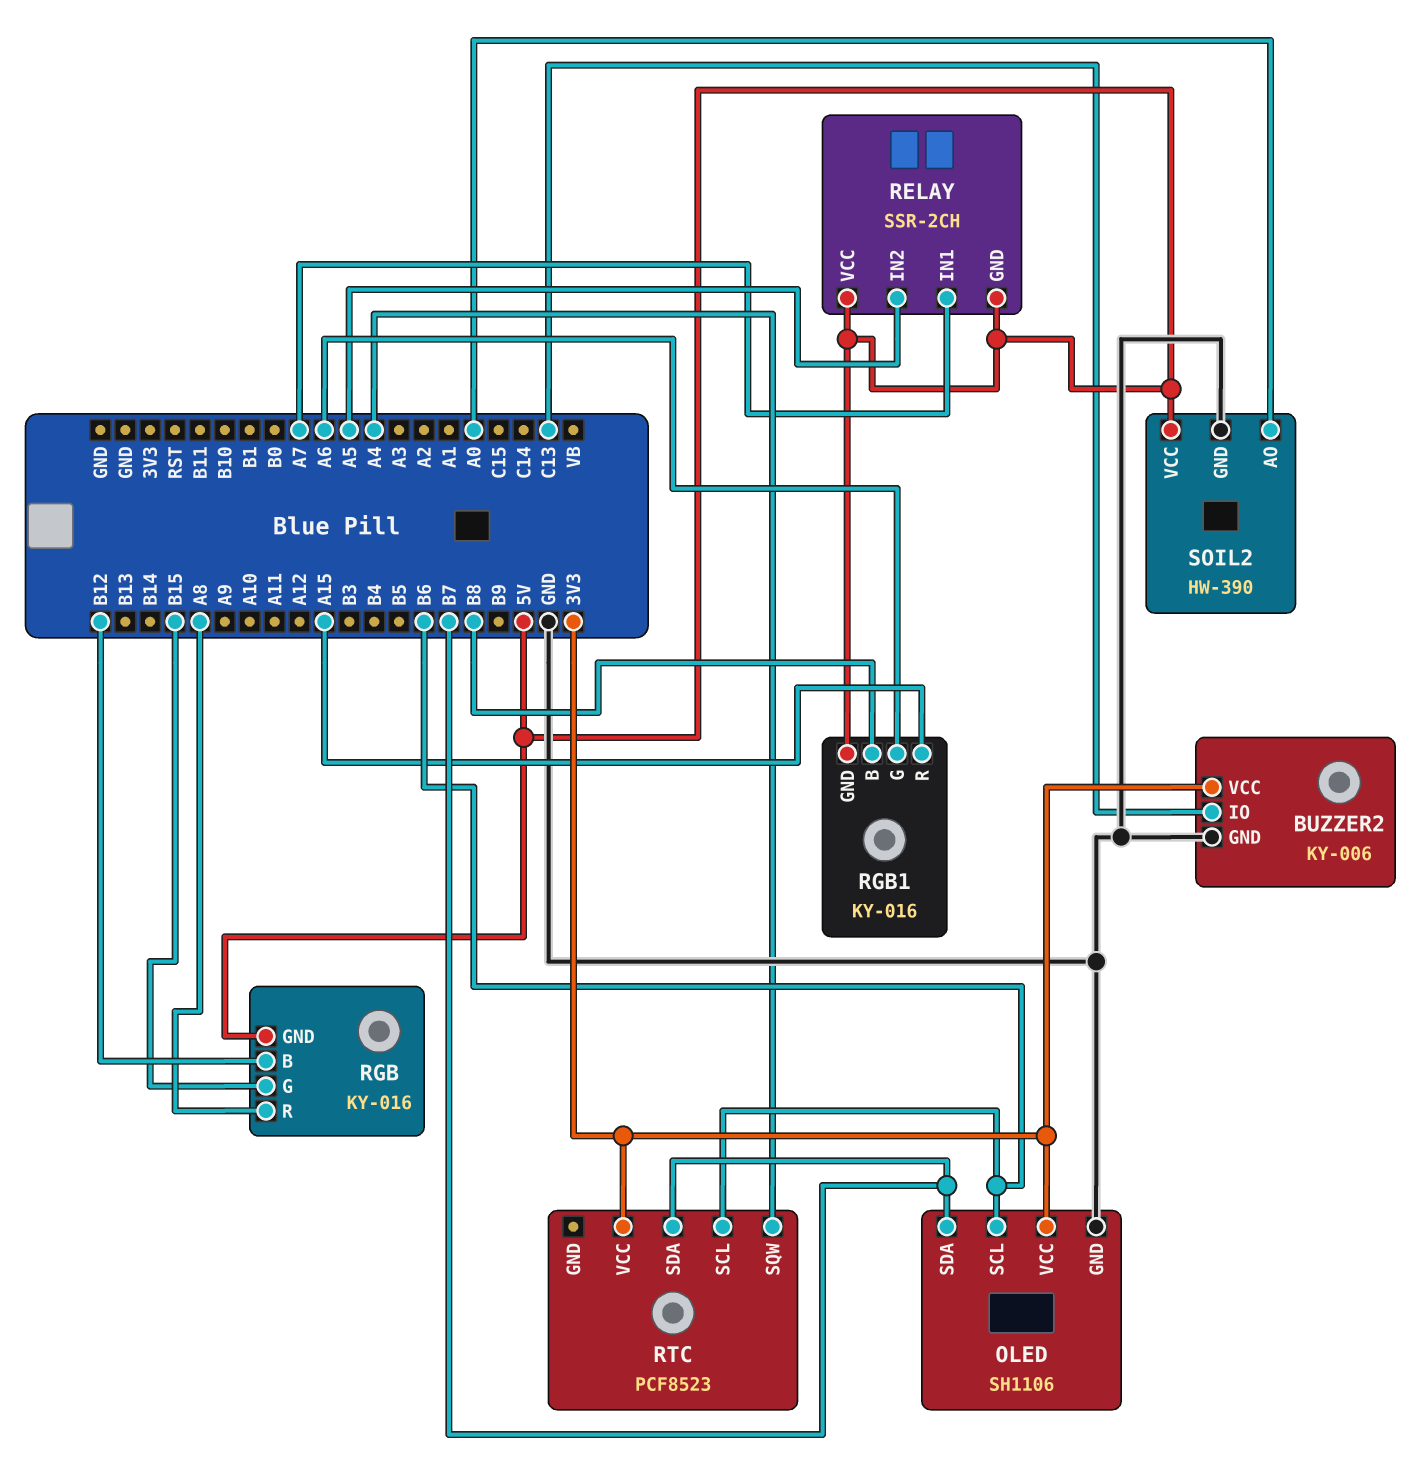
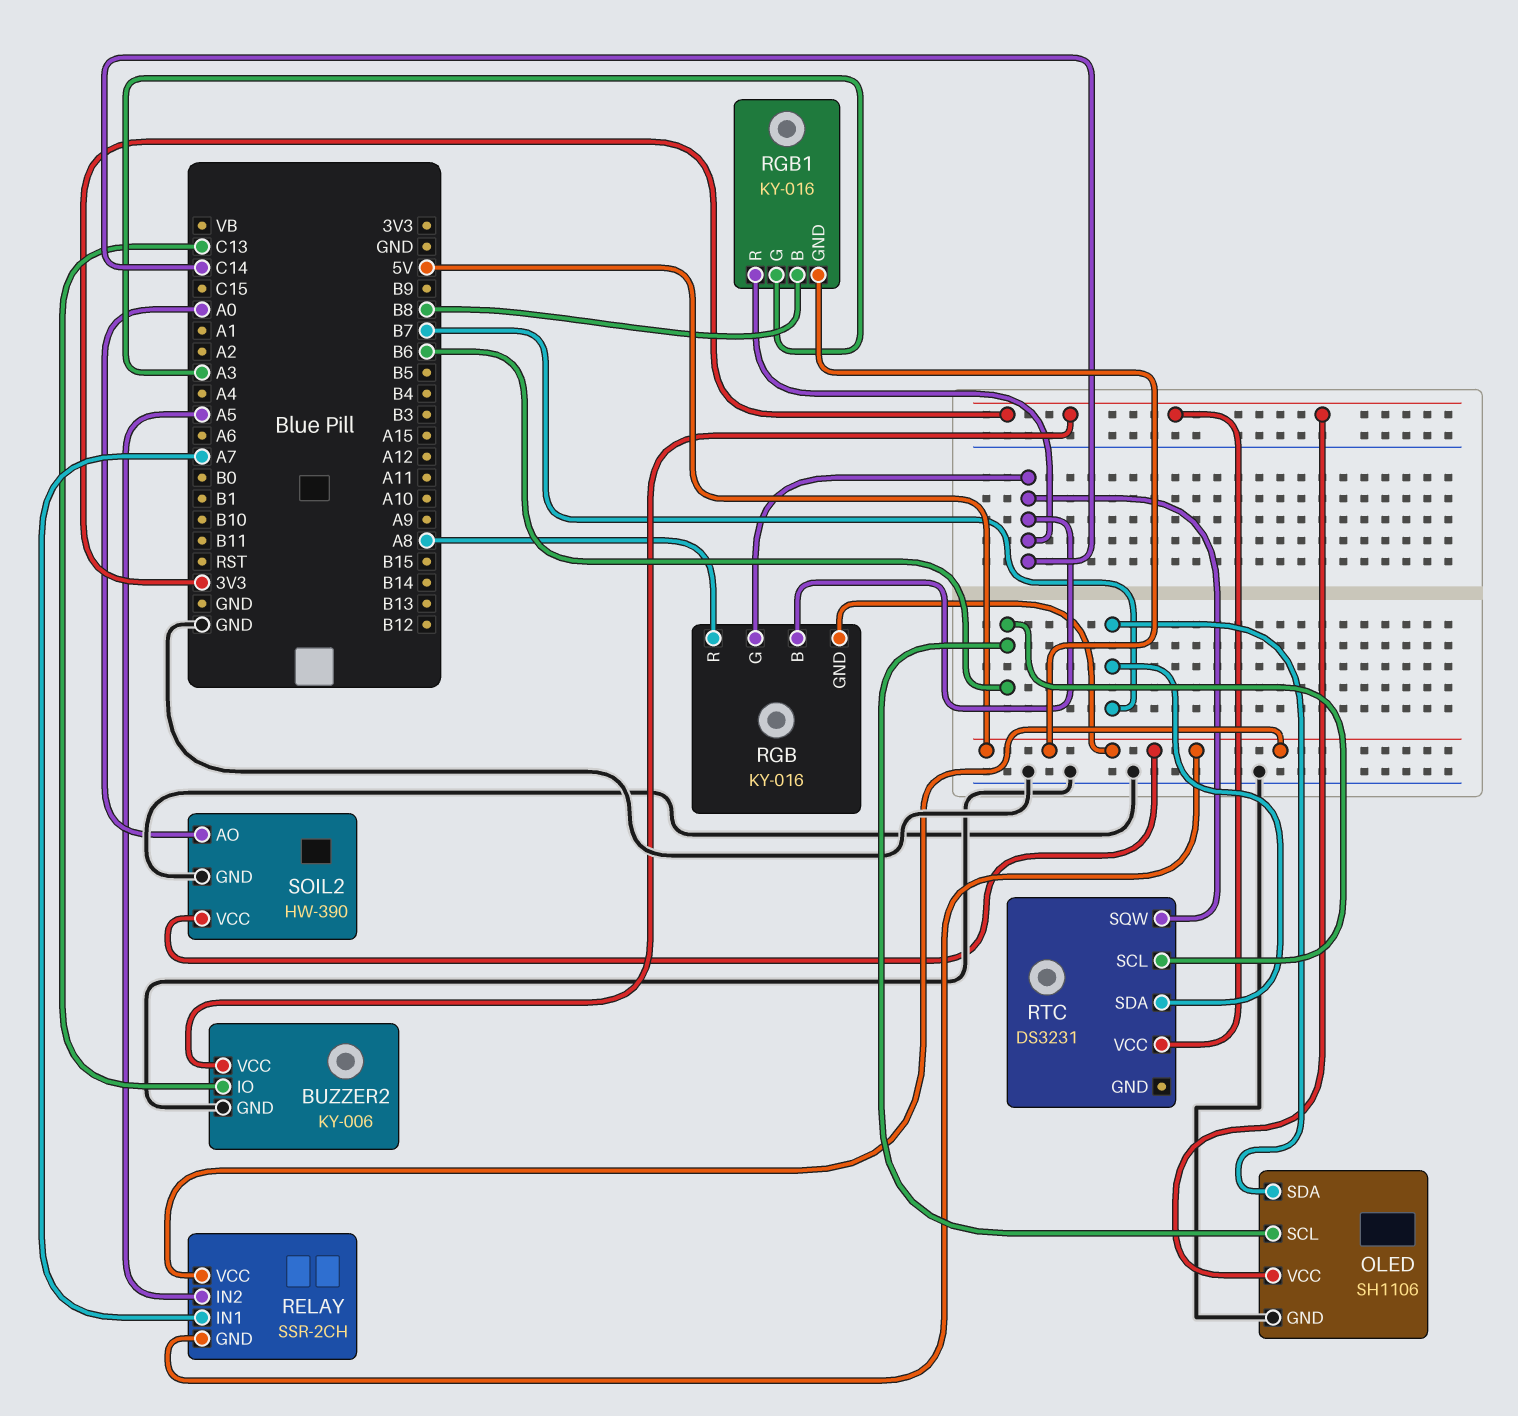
RGB pin B: B12 -> C14
RGB pin G: B15 -> C14
RGB1 pin G: A6 -> A3
RGB1 pin R: A15 -> C14
RTC: PCF8523 -> DS3231
RTC pin SQW: A4 -> C14

